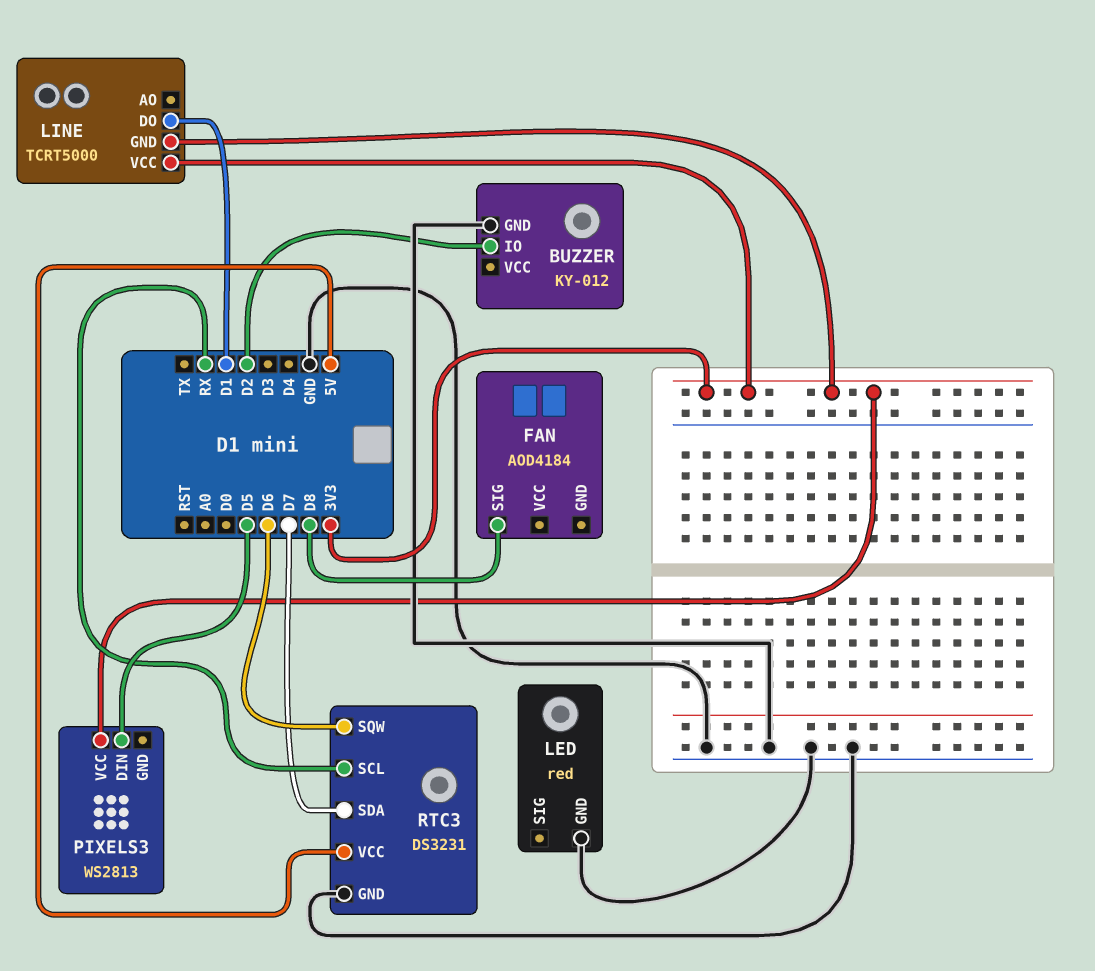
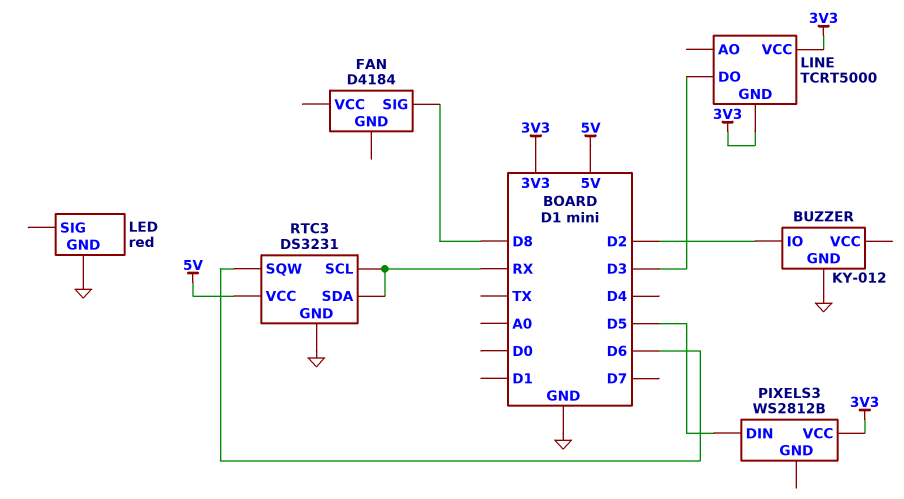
FAN: AOD4184 -> D4184
LINE pin DO: D1 -> D3
PIXELS3: WS2813 -> WS2812B
RTC3 pin SDA: D7 -> RX

